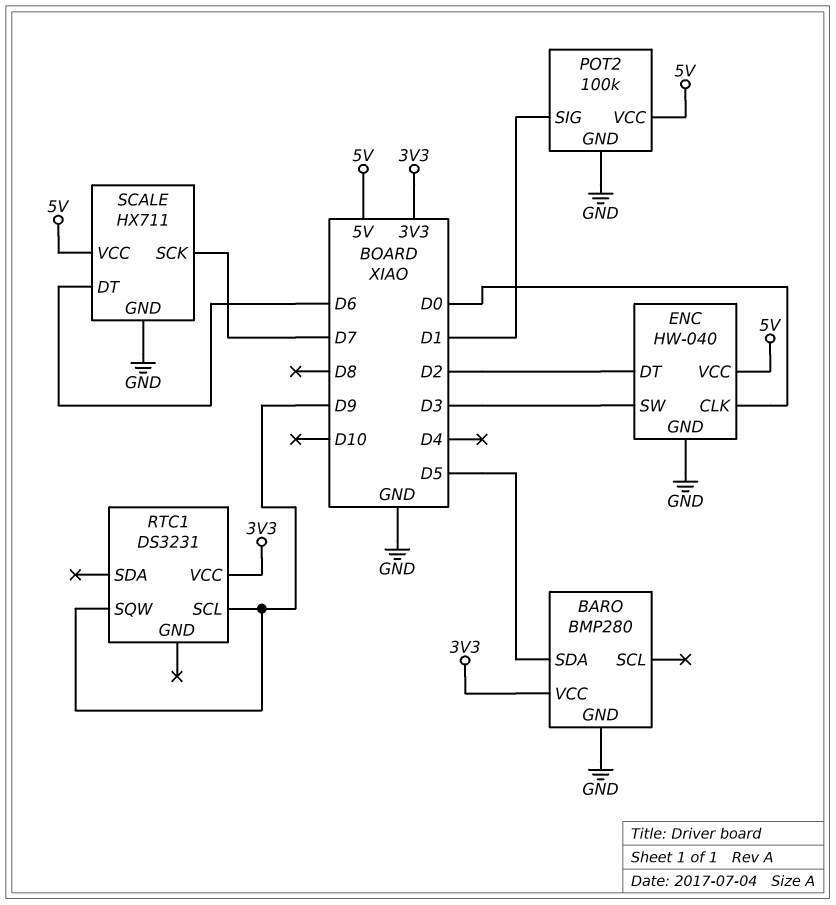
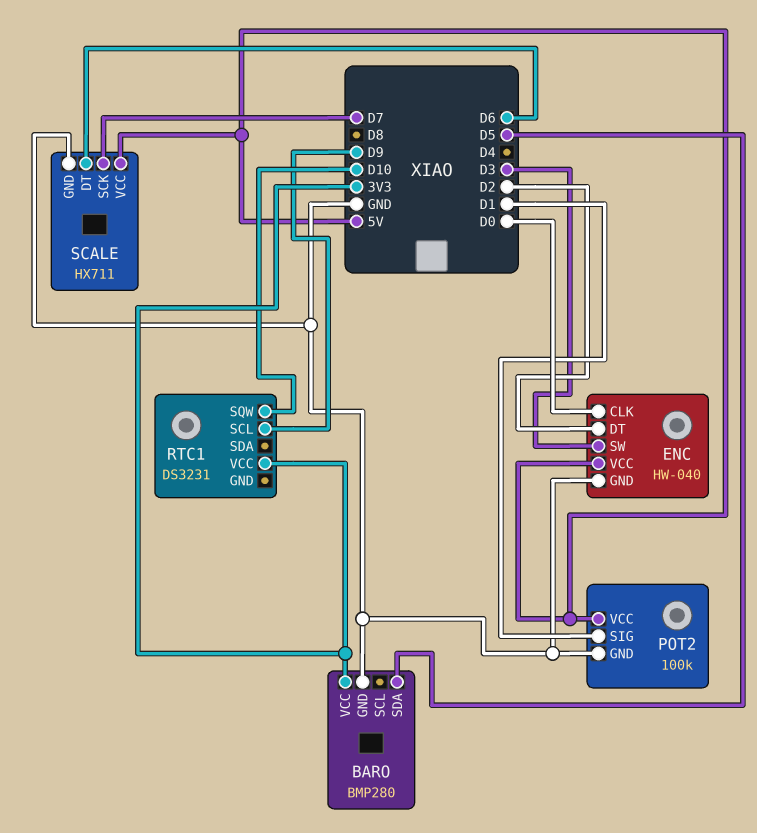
RTC1 pin SQW: D9 -> D10

